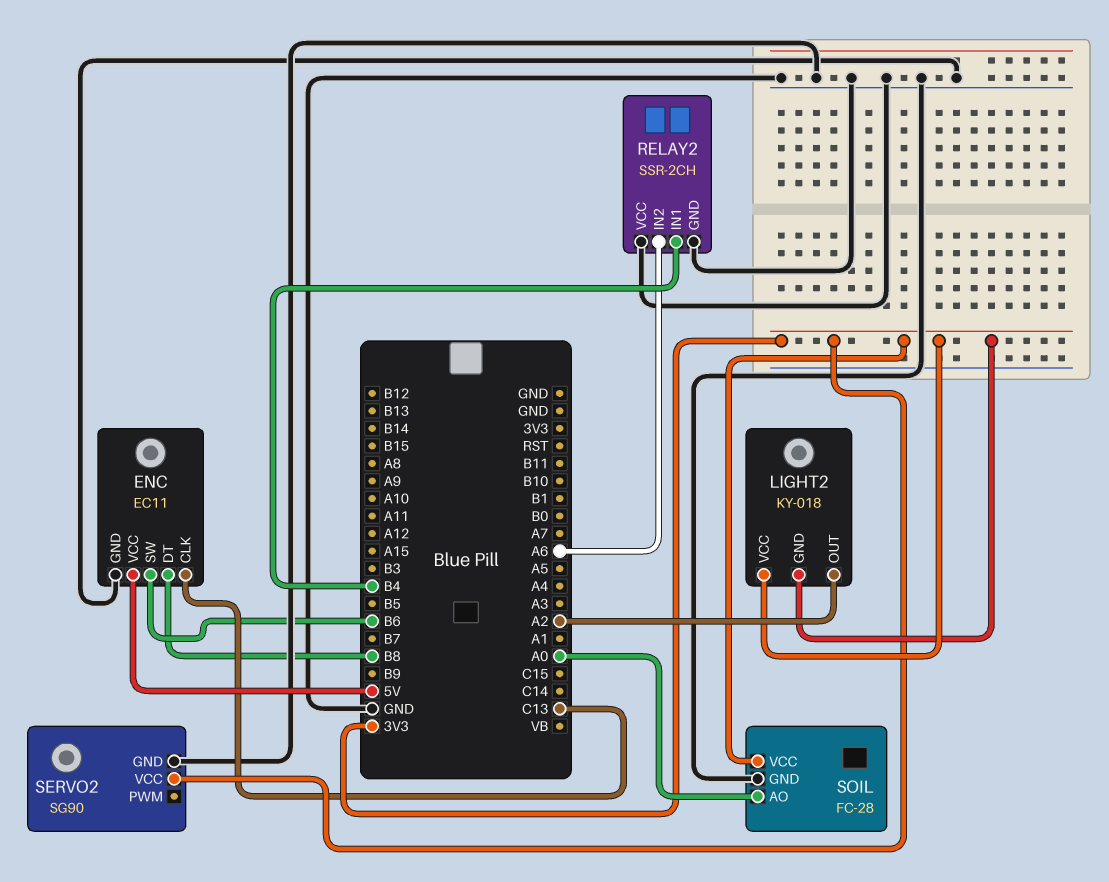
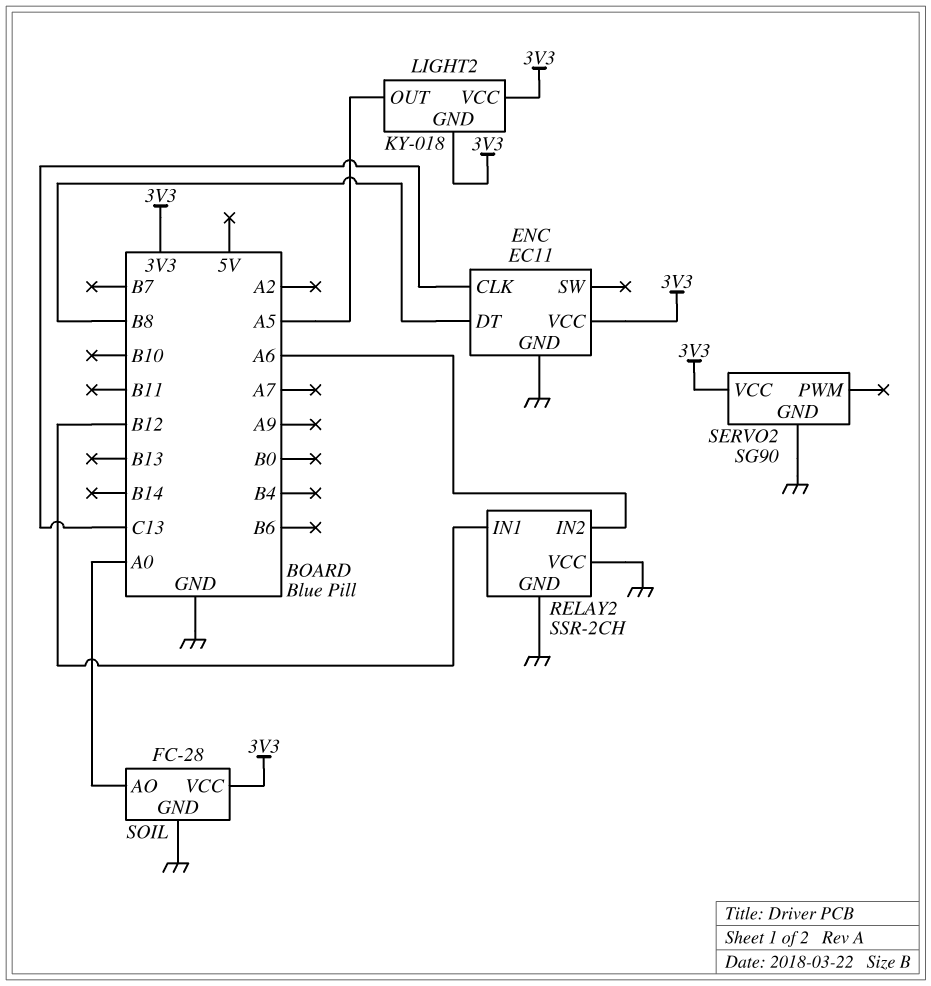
ENC pin SW: B6 -> none
ENC pin VCC: 5V -> 3V3
LIGHT2 pin OUT: A2 -> A5
RELAY2 pin IN1: B4 -> B12

